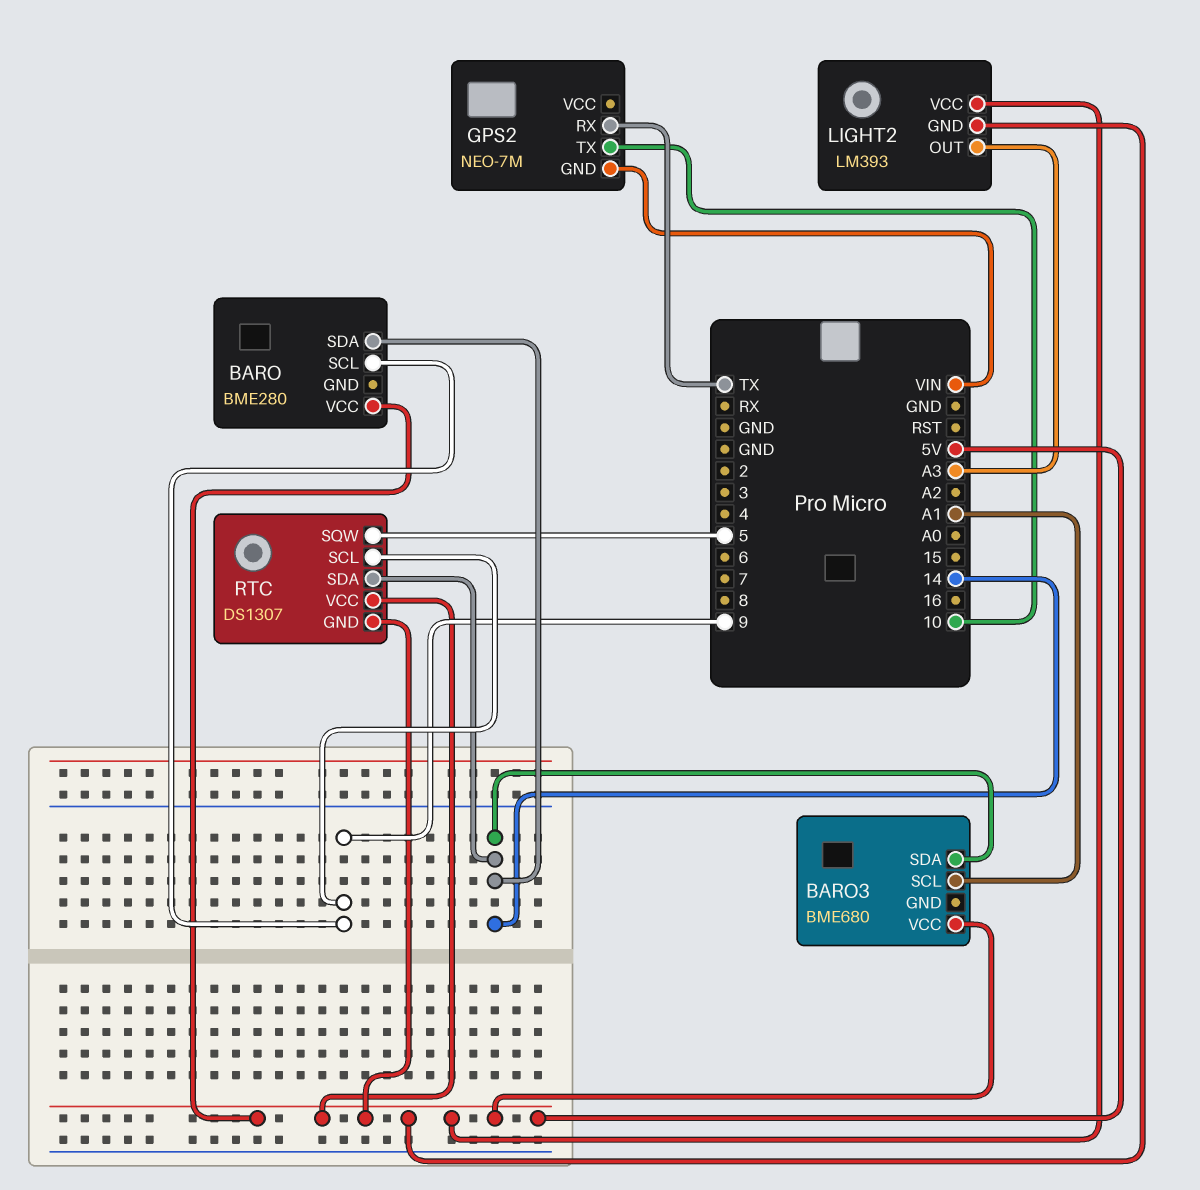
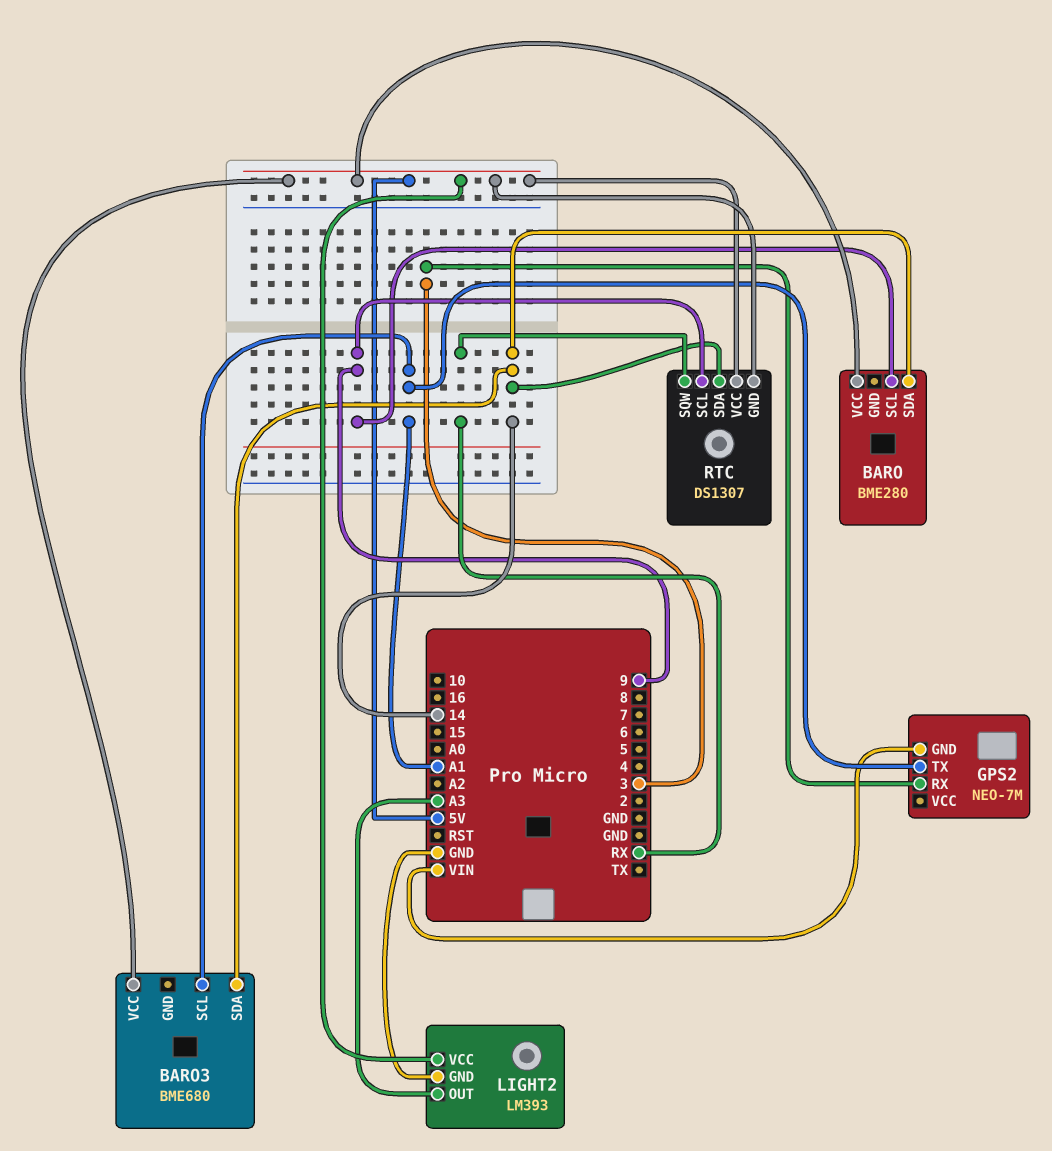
GPS2 pin RX: TX -> 3
GPS2 pin TX: 10 -> A1
LIGHT2 pin GND: 5V -> GND
RTC pin SQW: 5 -> RX

